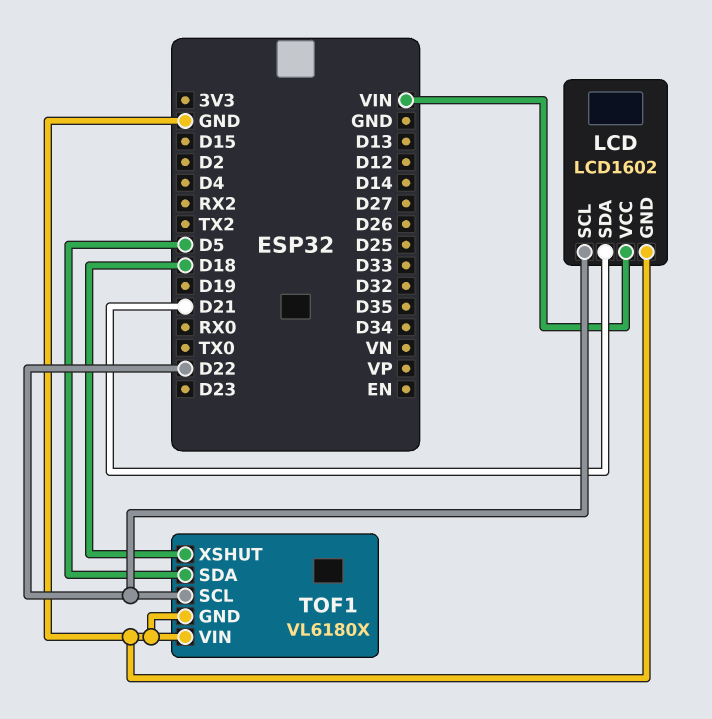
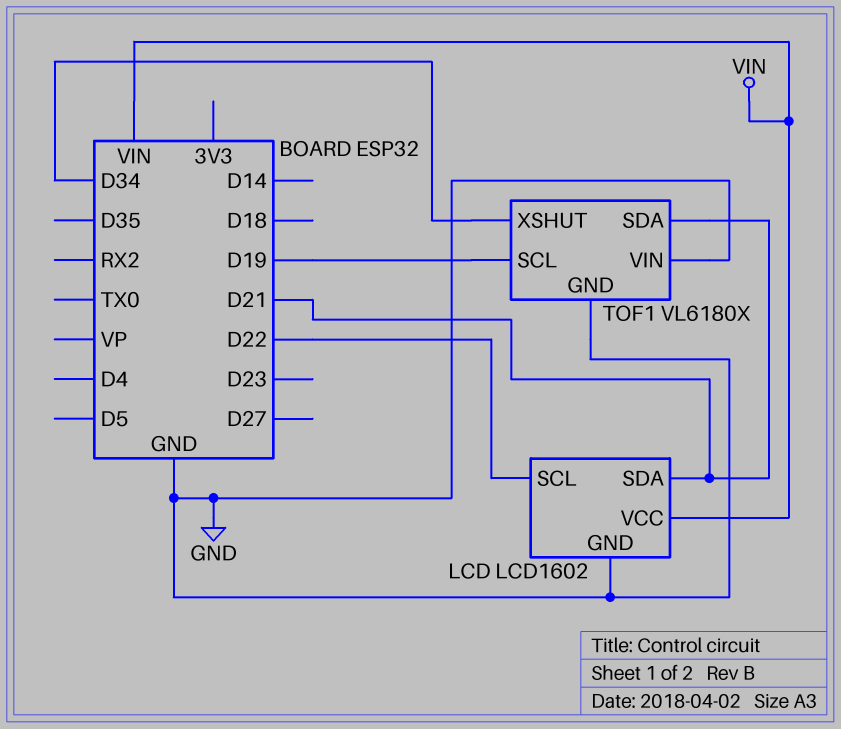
TOF1 pin SCL: D22 -> D19
TOF1 pin SDA: D5 -> D21
TOF1 pin XSHUT: D18 -> D34

